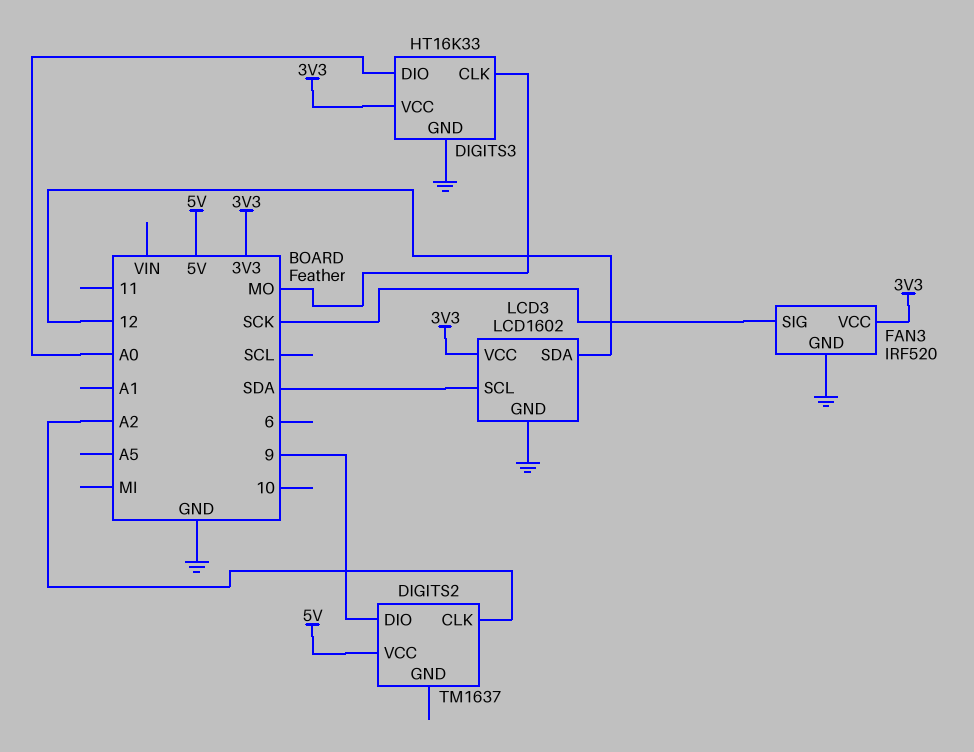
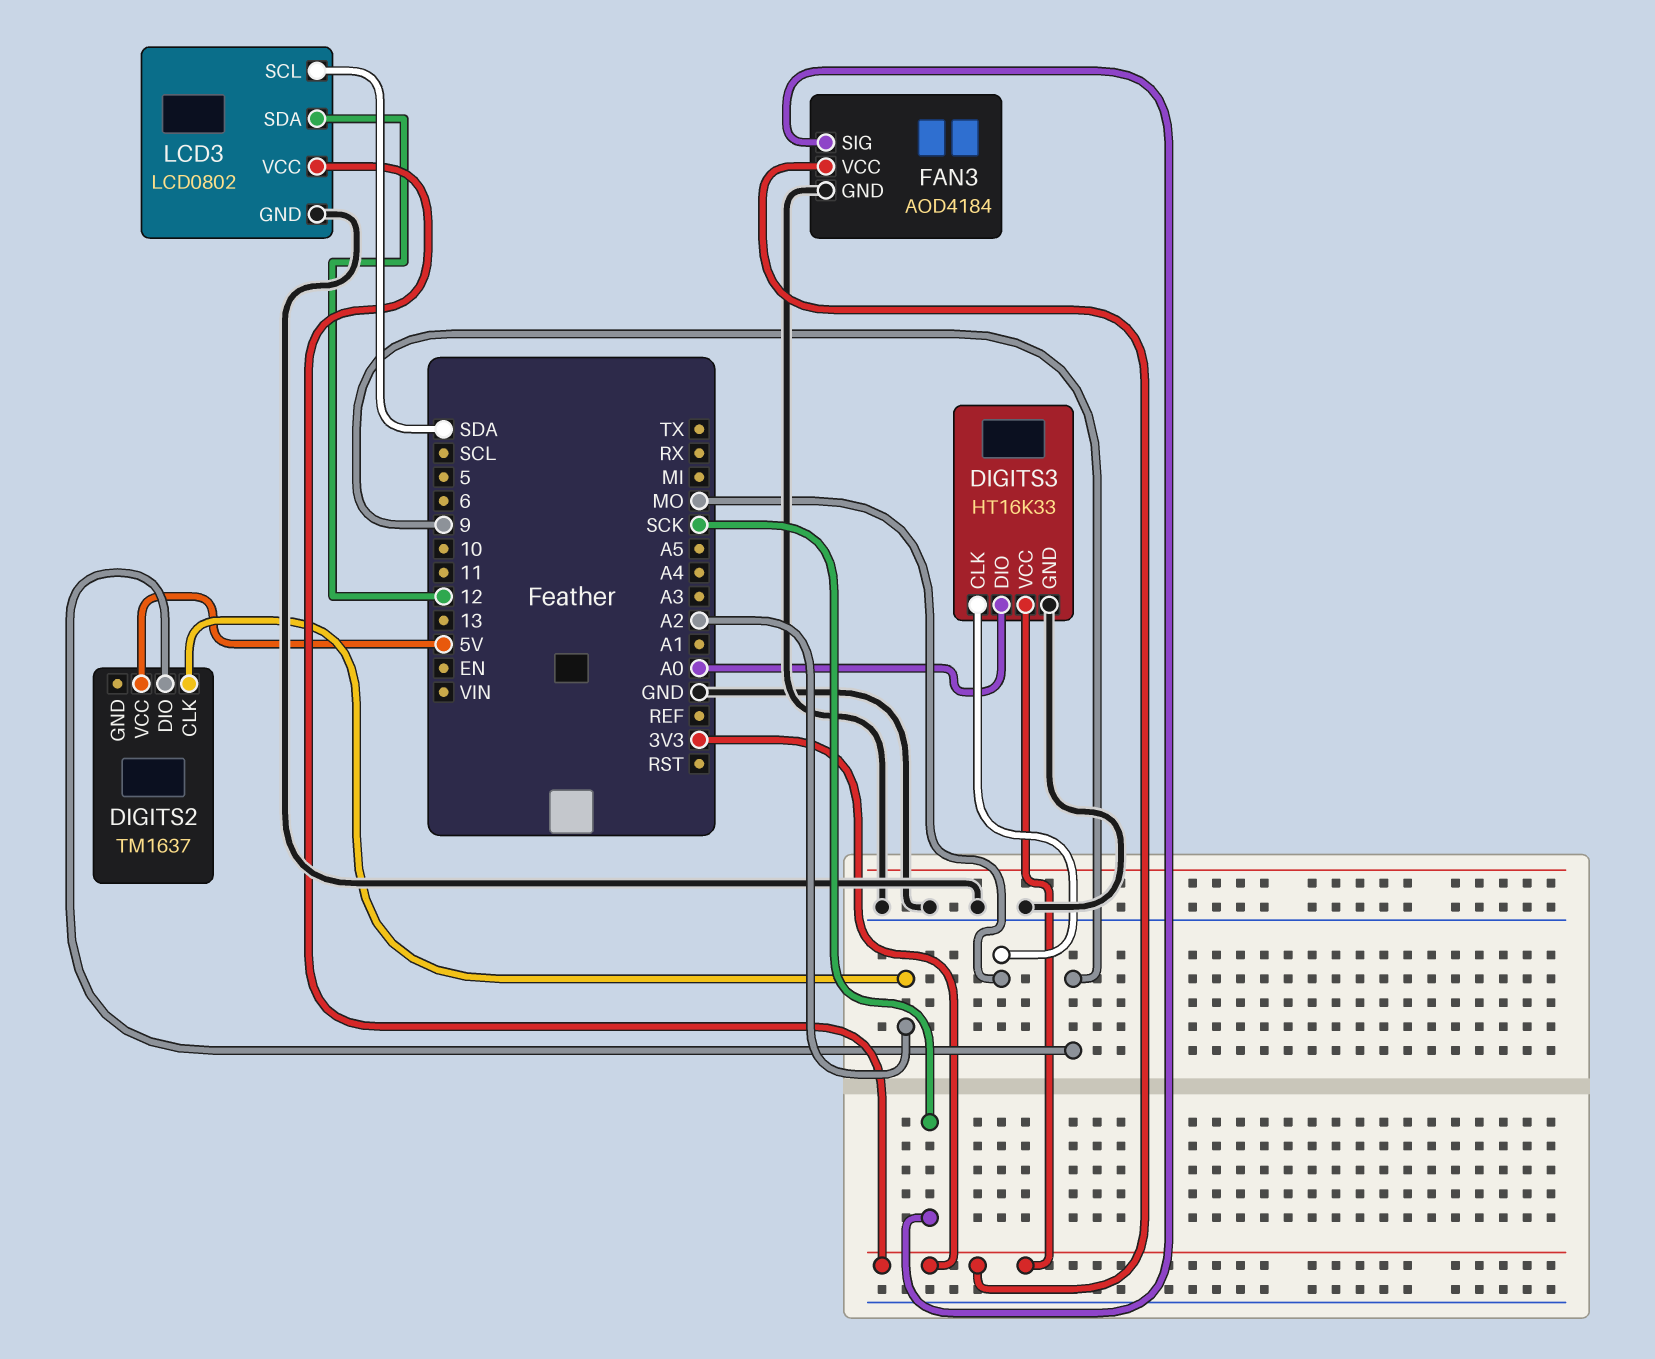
FAN3: IRF520 -> AOD4184
LCD3: LCD1602 -> LCD0802

